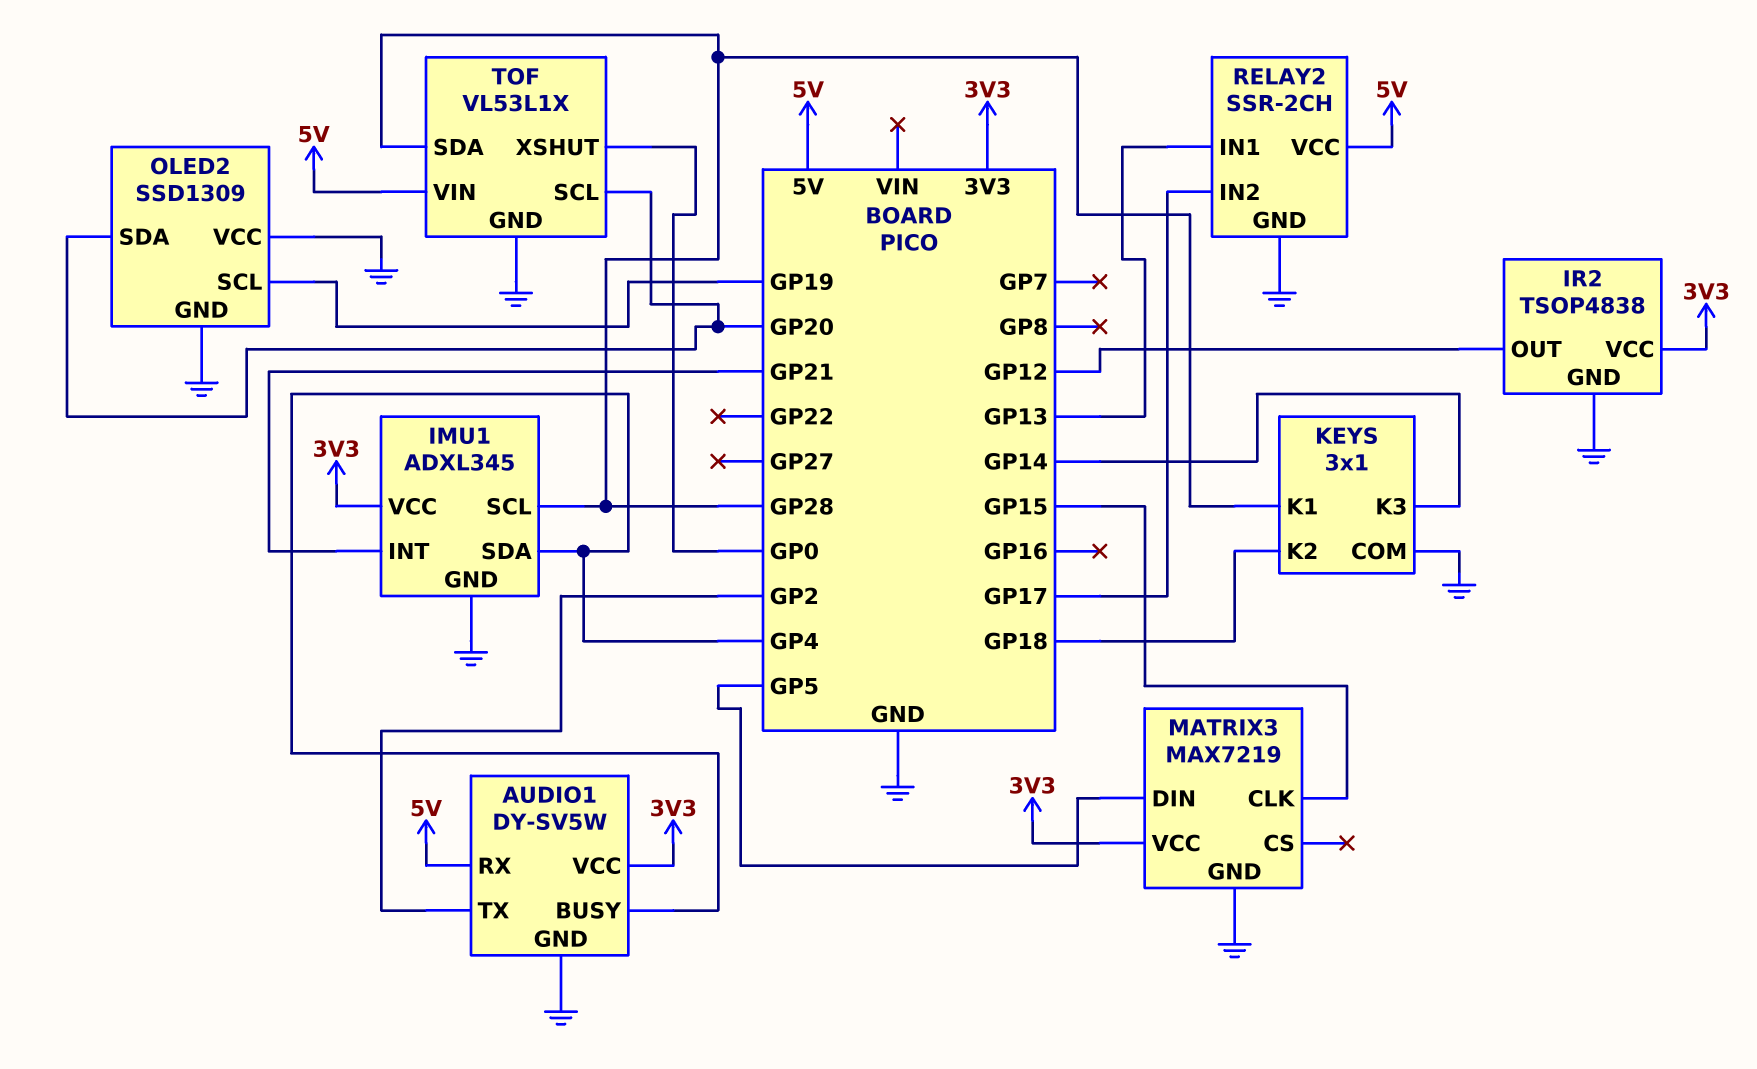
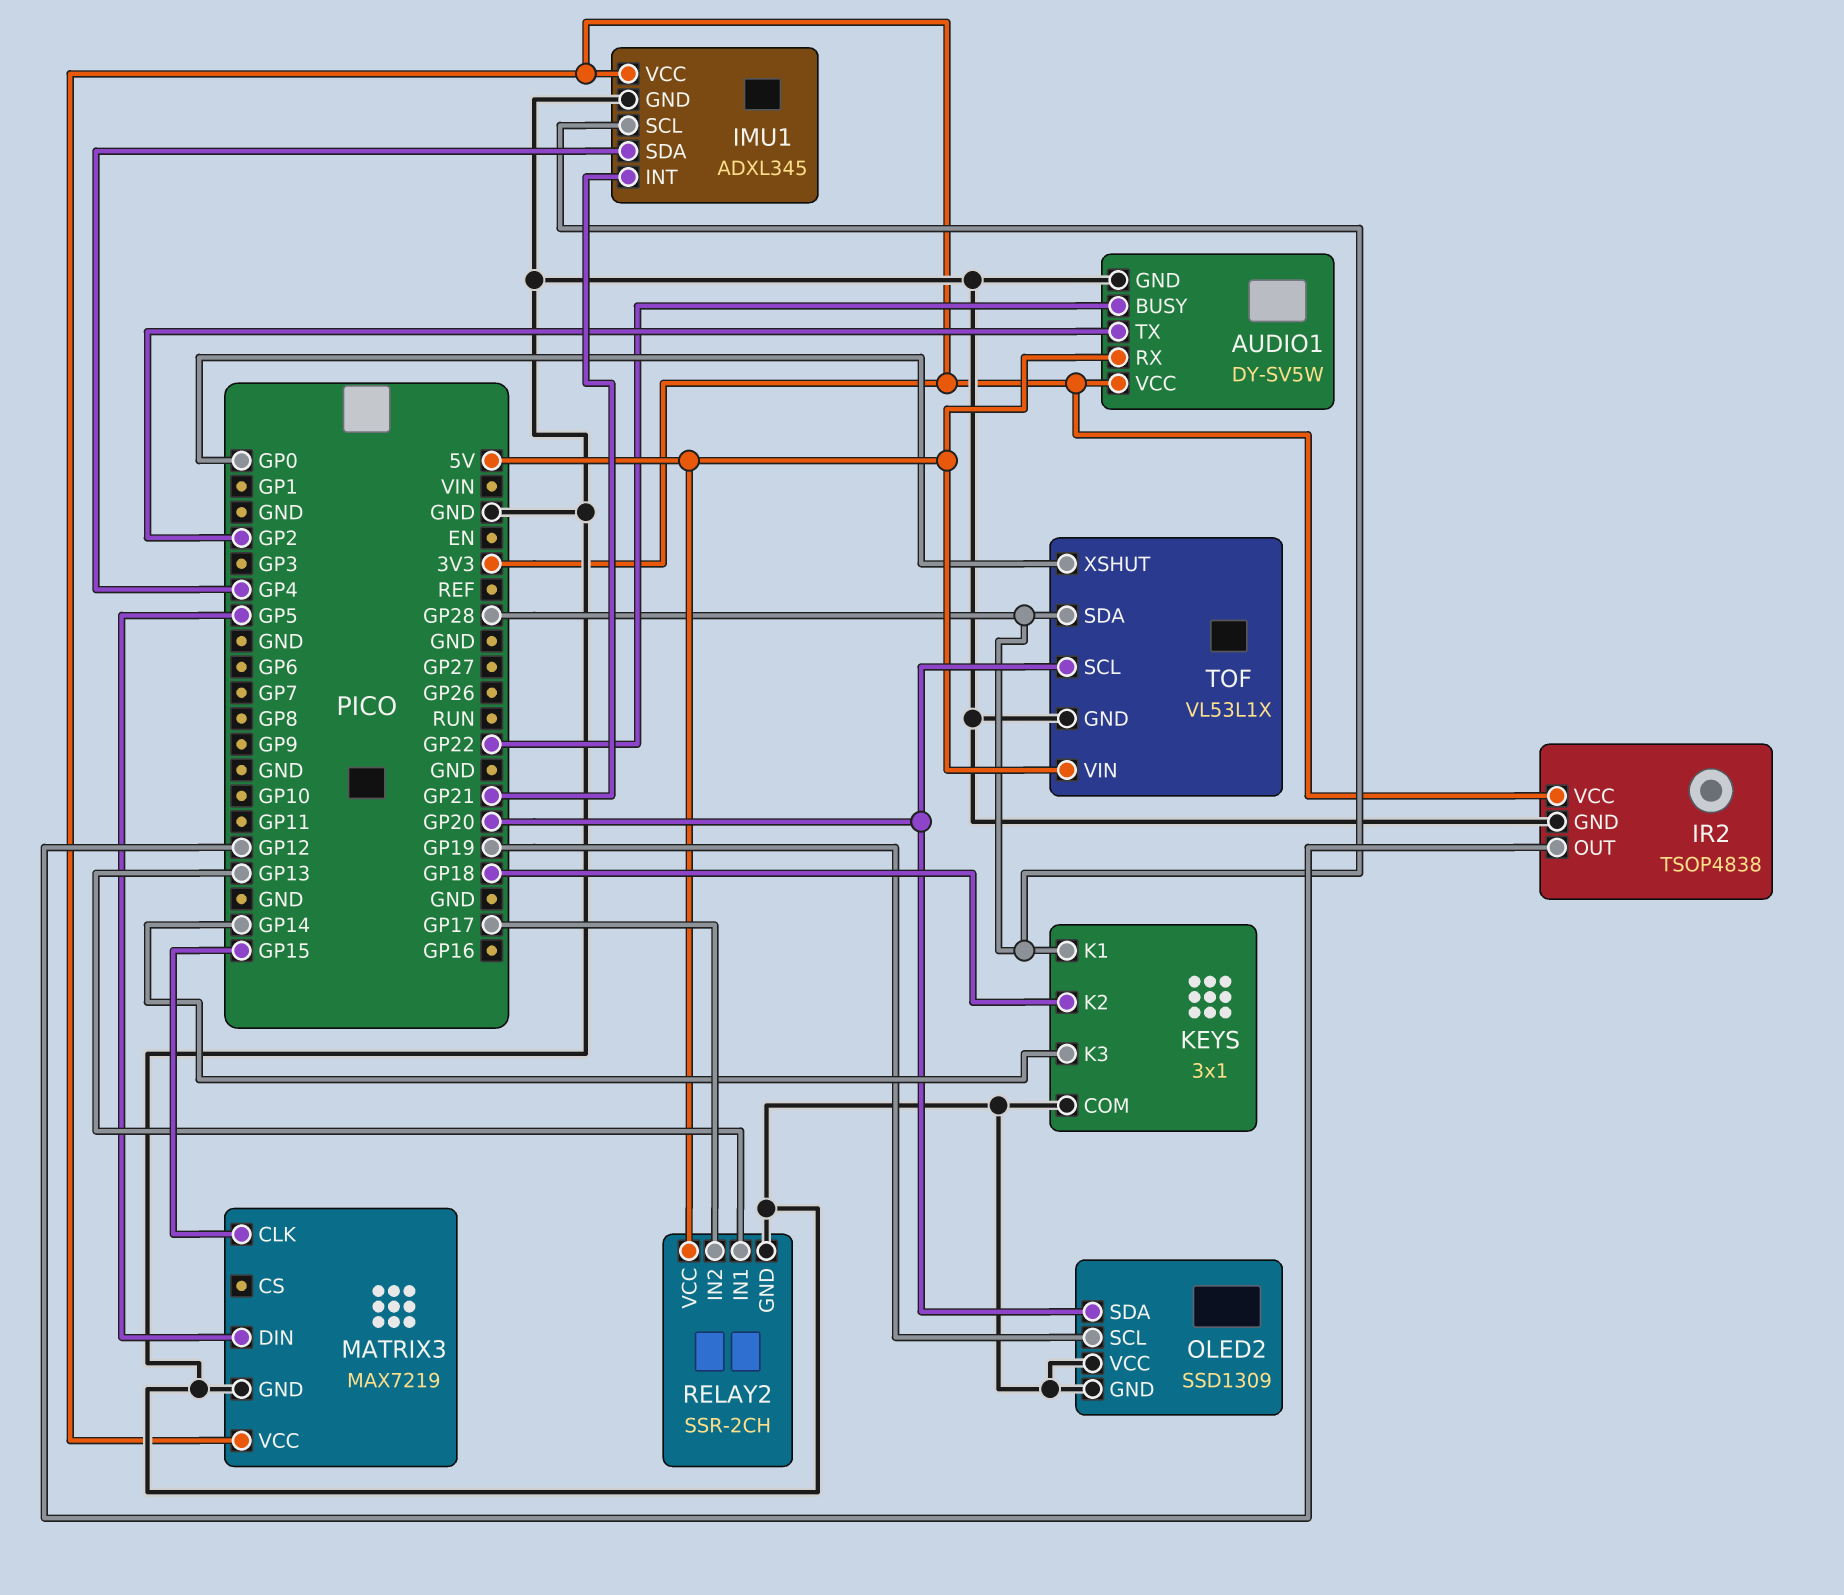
AUDIO1 pin BUSY: GP4 -> GP22

